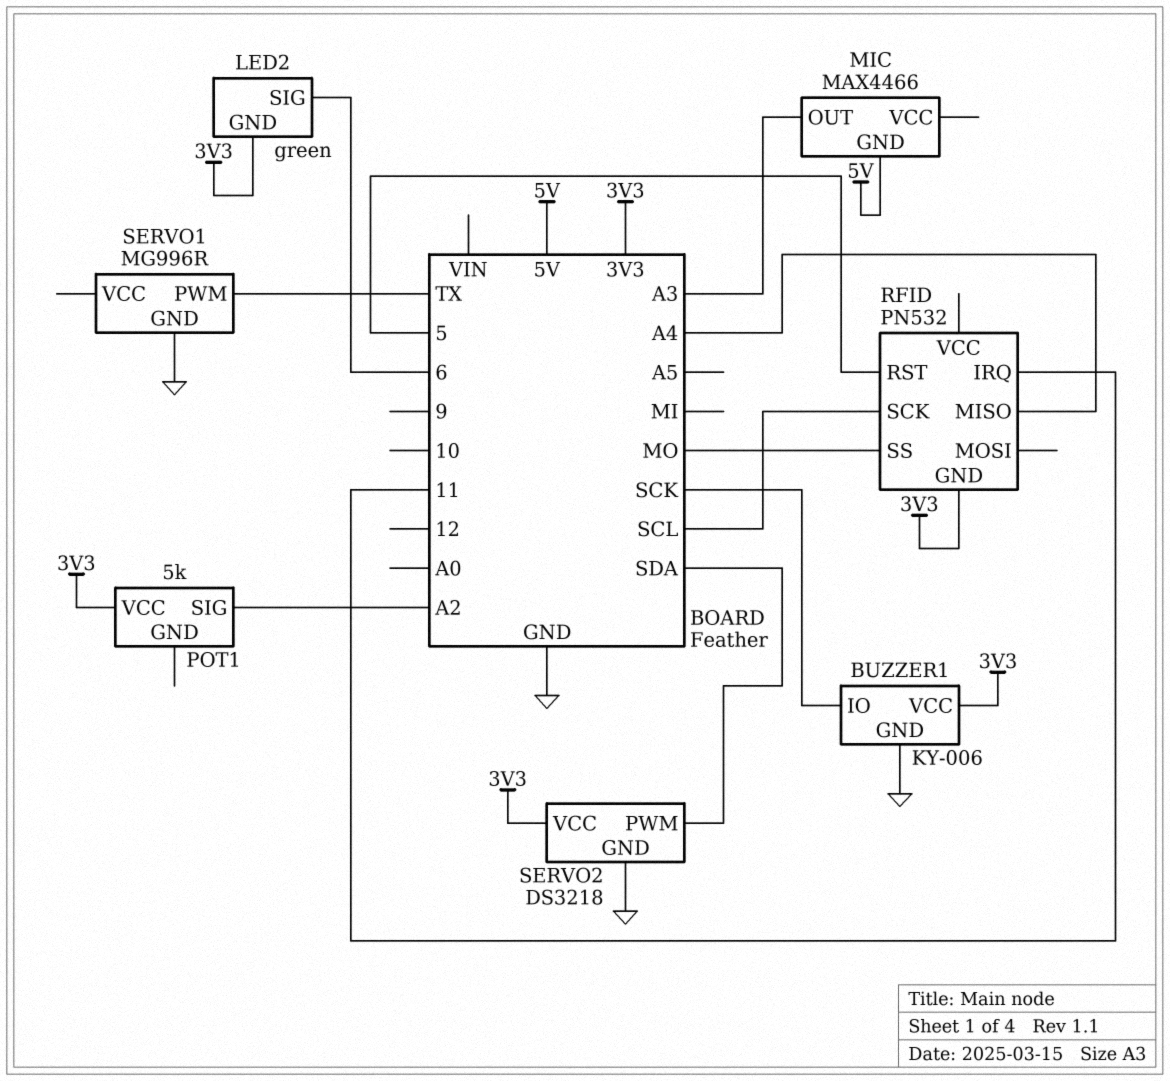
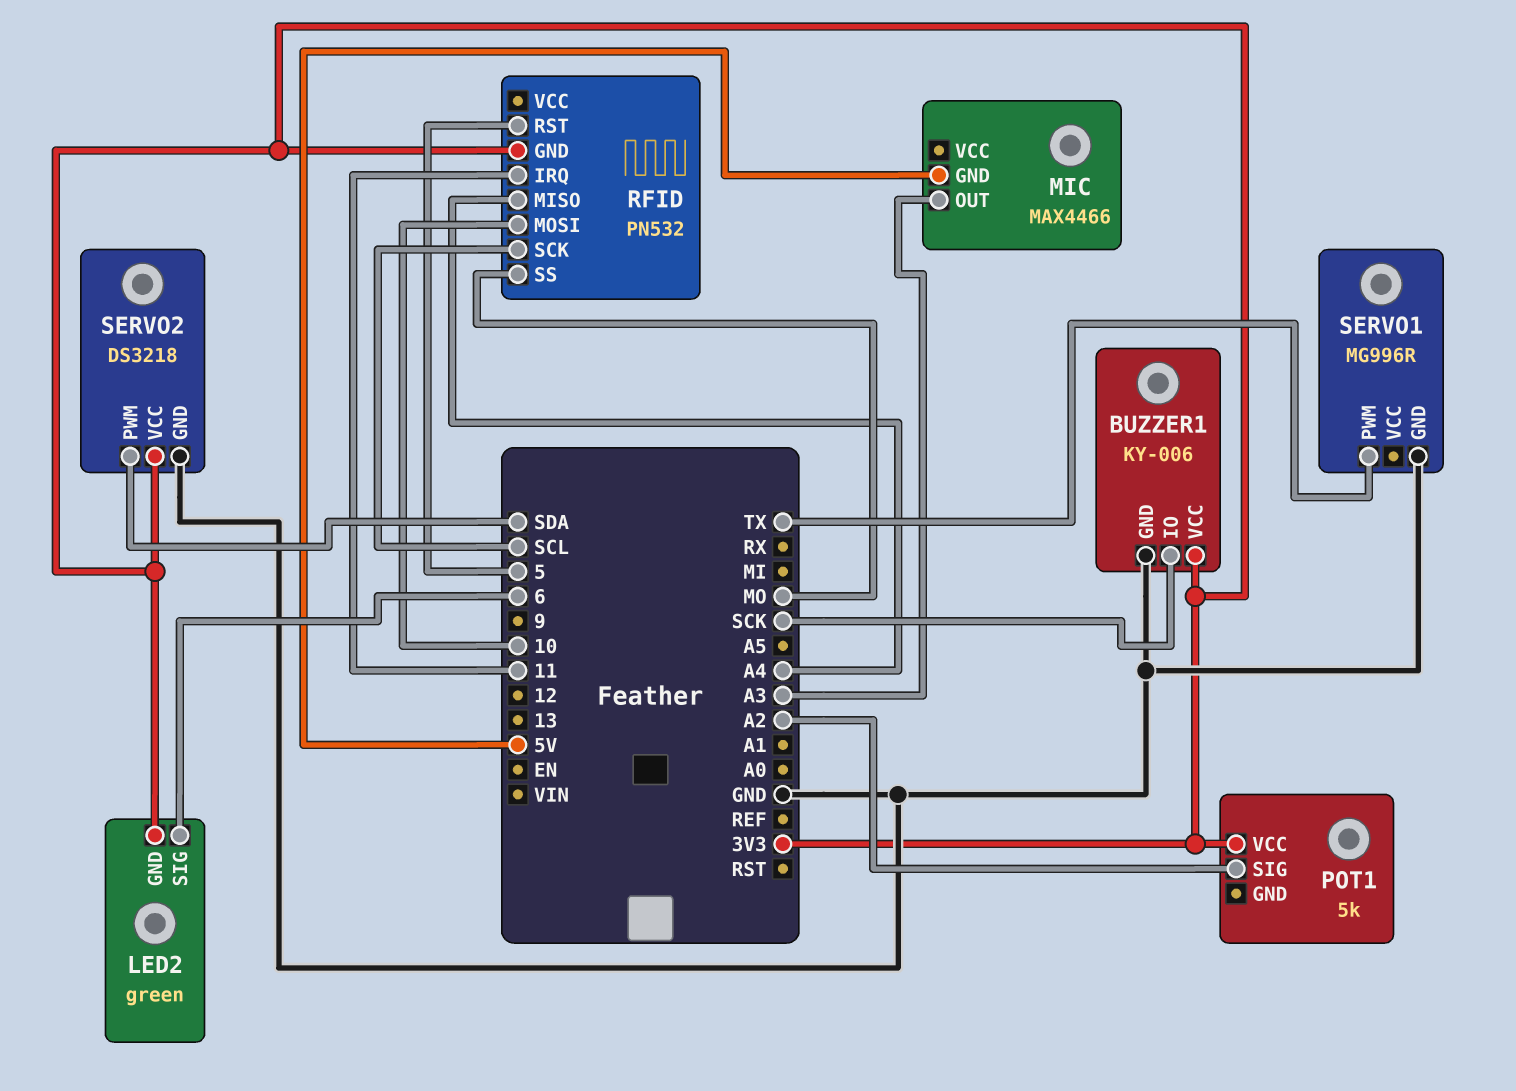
RFID pin MOSI: none -> 10

